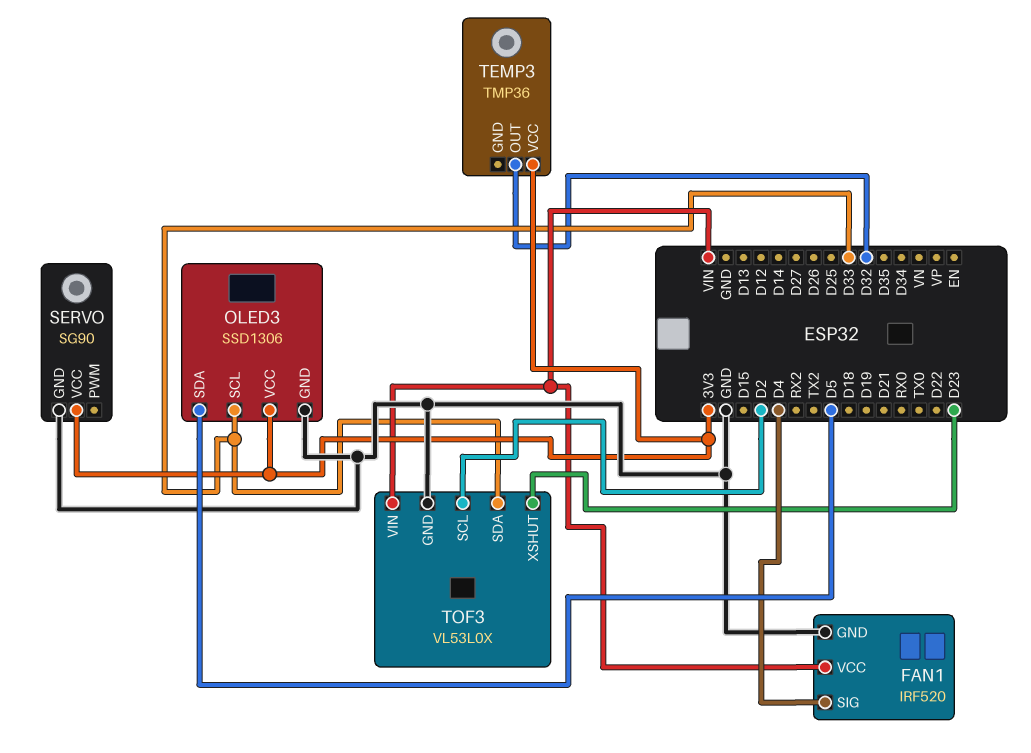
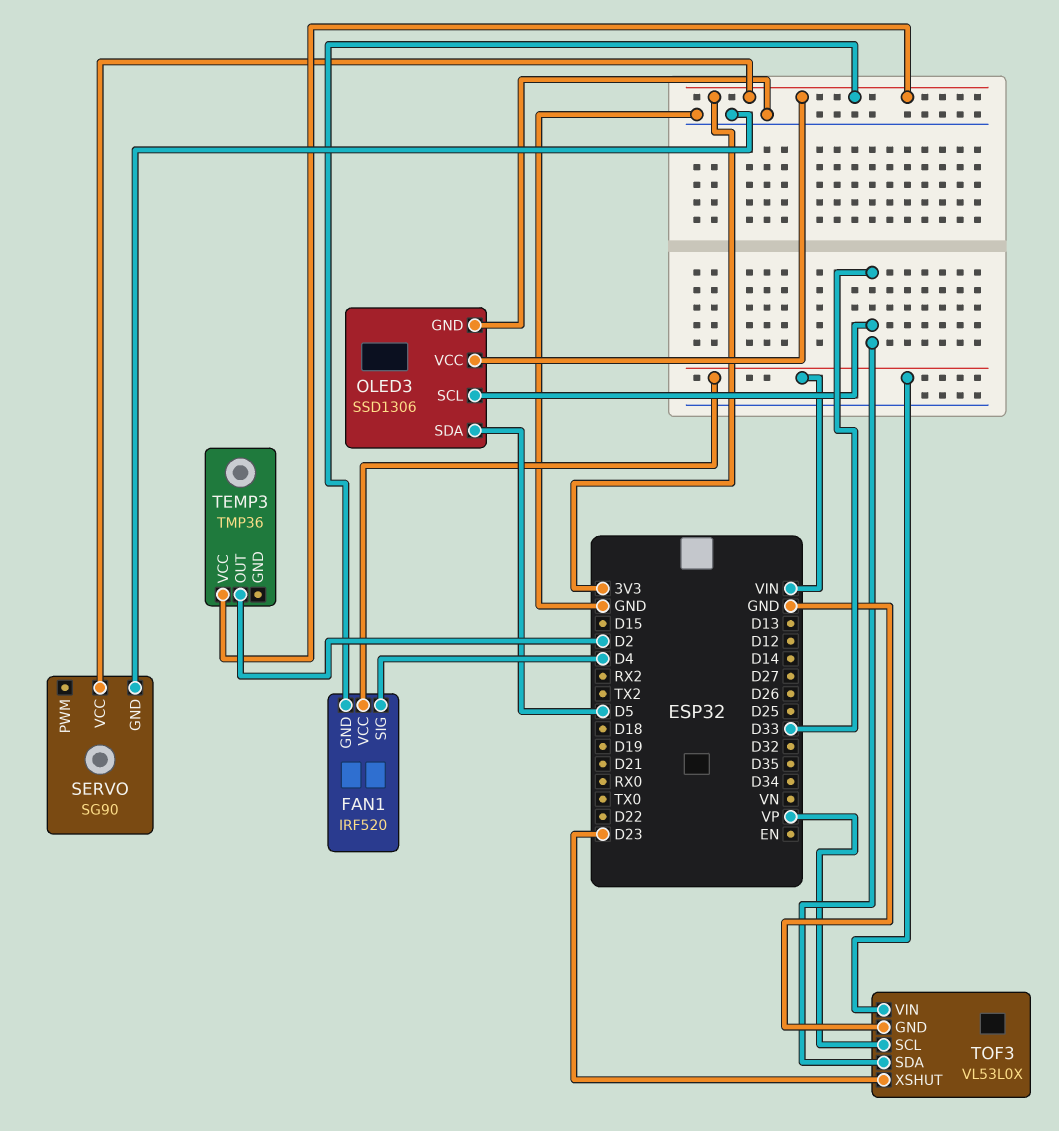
FAN1 pin GND: GND -> 3V3
TEMP3 pin OUT: D32 -> D2
TOF3 pin SCL: D2 -> VP

